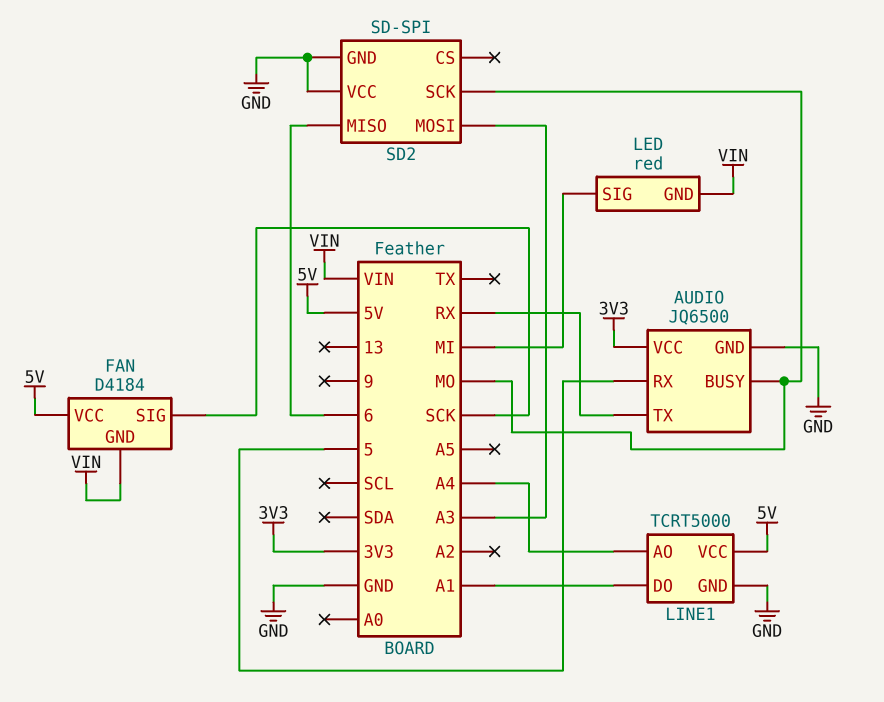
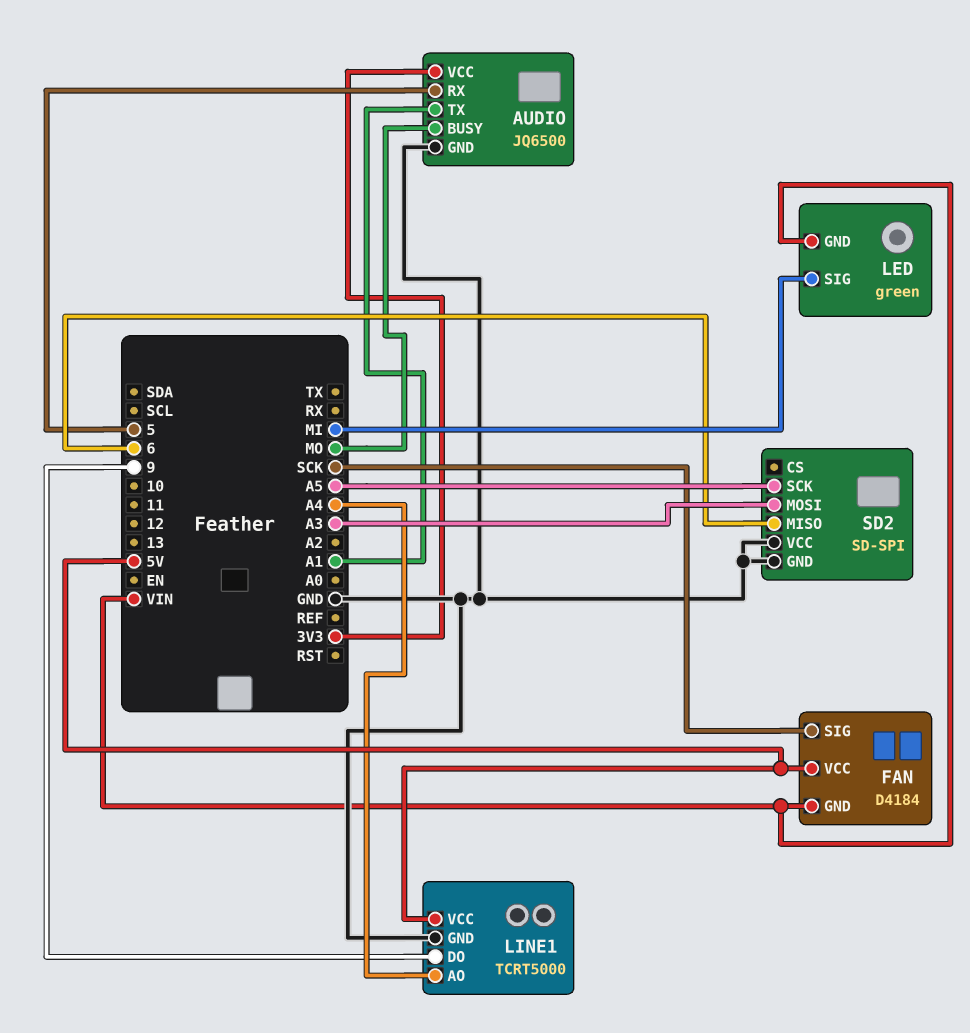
AUDIO pin TX: RX -> A1
LED: red -> green
LINE1 pin DO: A1 -> 9
SD2 pin SCK: MO -> A5

